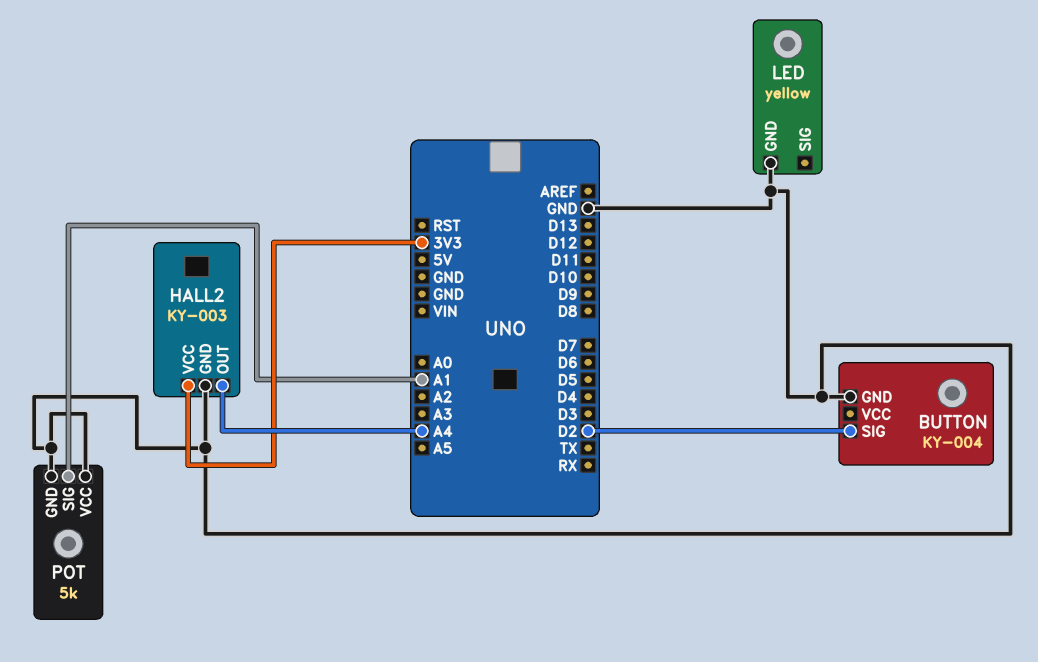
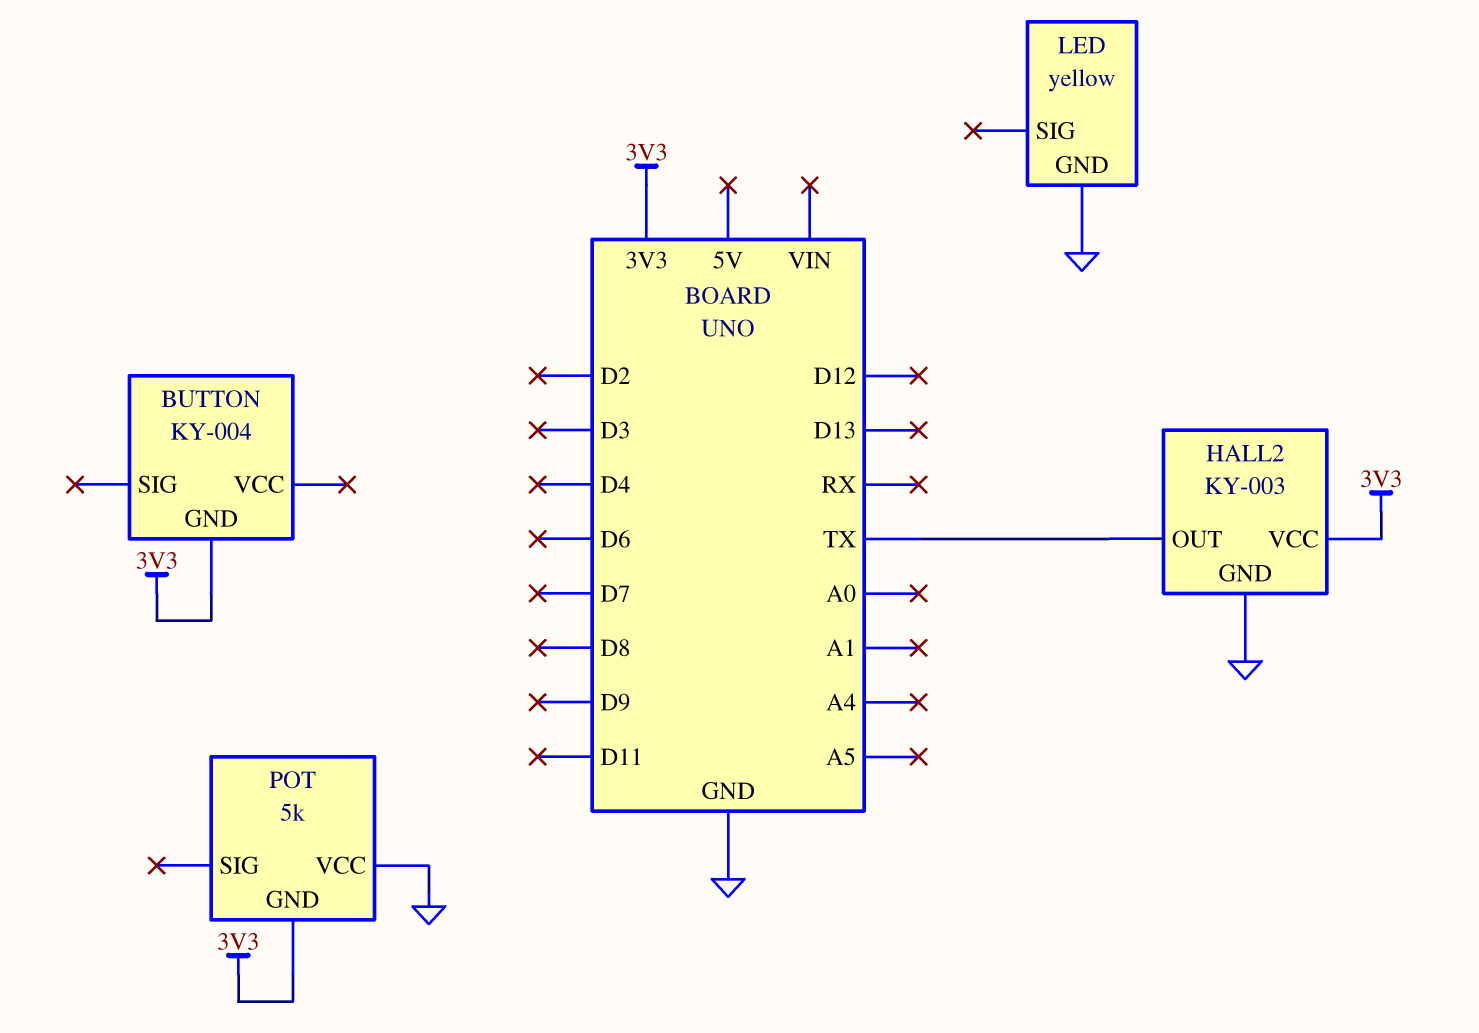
BUTTON pin GND: GND -> 3V3
BUTTON pin SIG: D2 -> none
HALL2 pin OUT: A4 -> TX
POT pin GND: GND -> 3V3
POT pin SIG: A1 -> none

